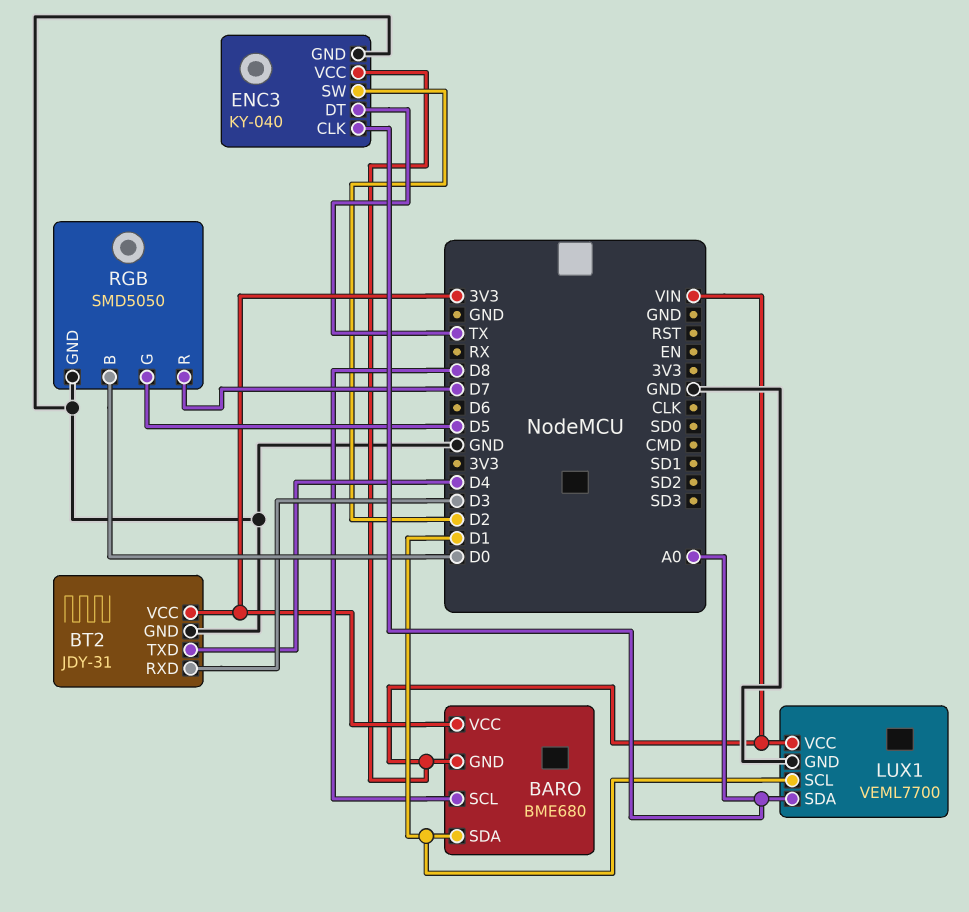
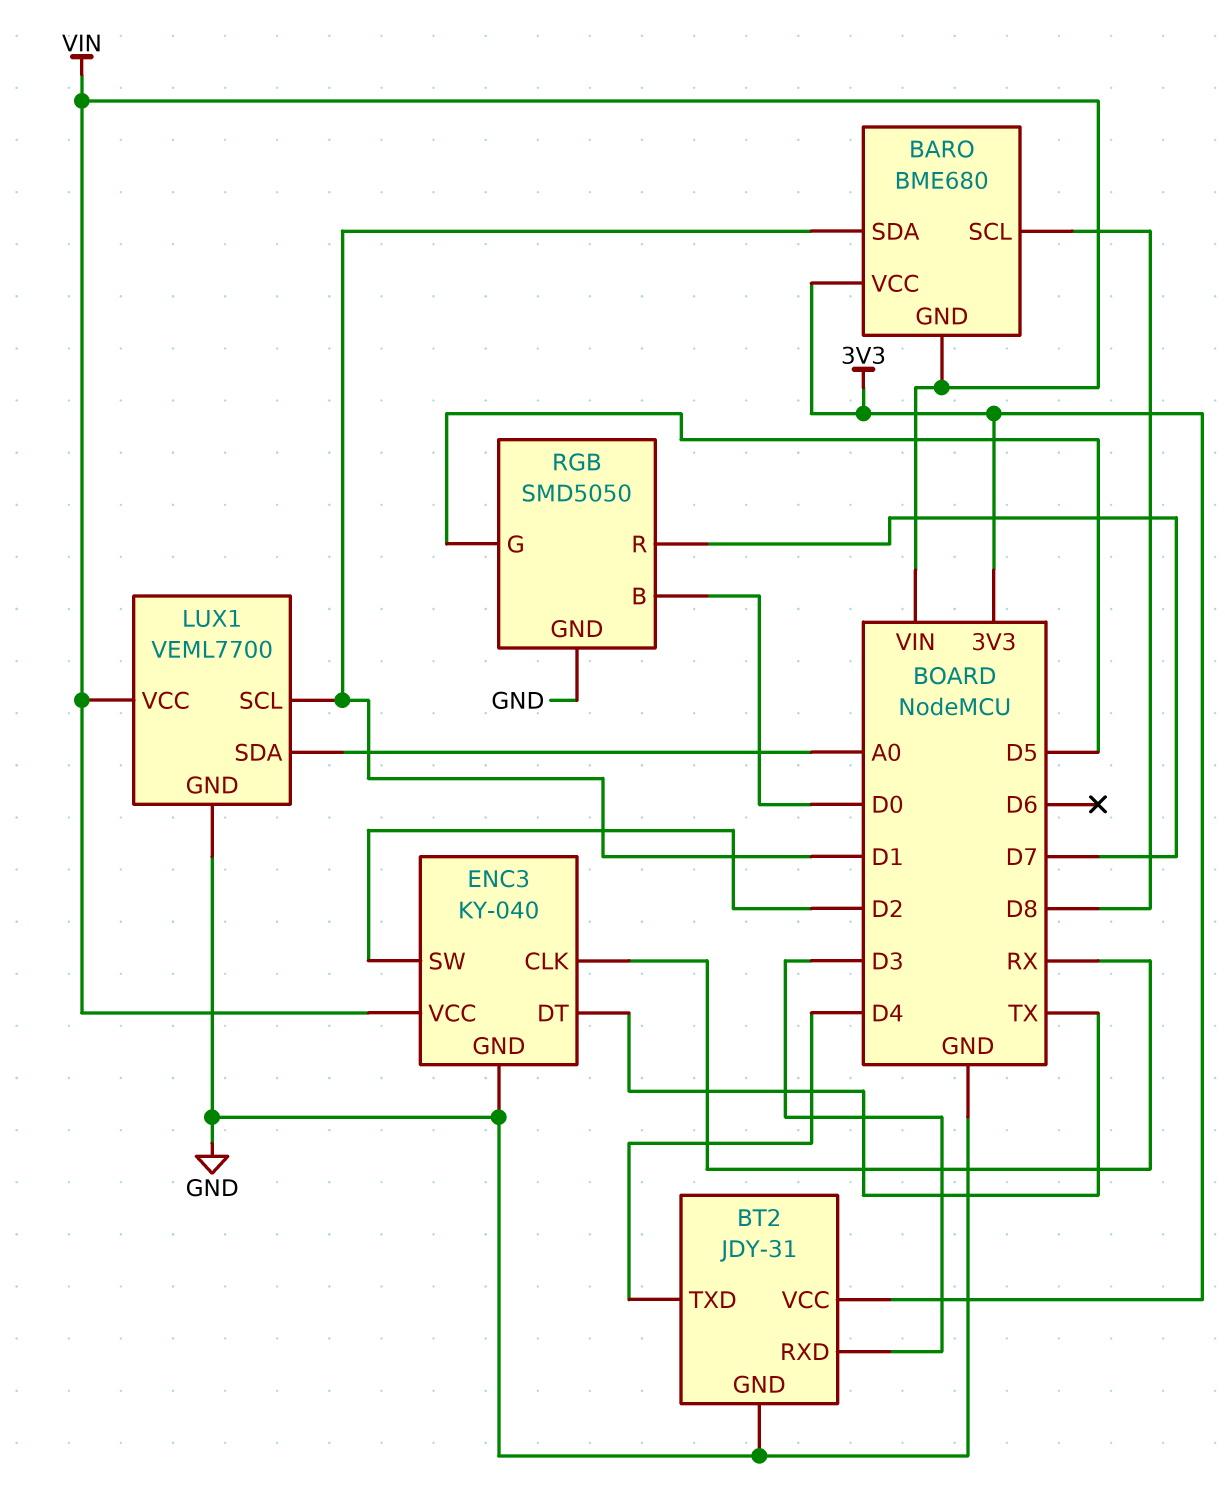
ENC3 pin CLK: A0 -> RX

